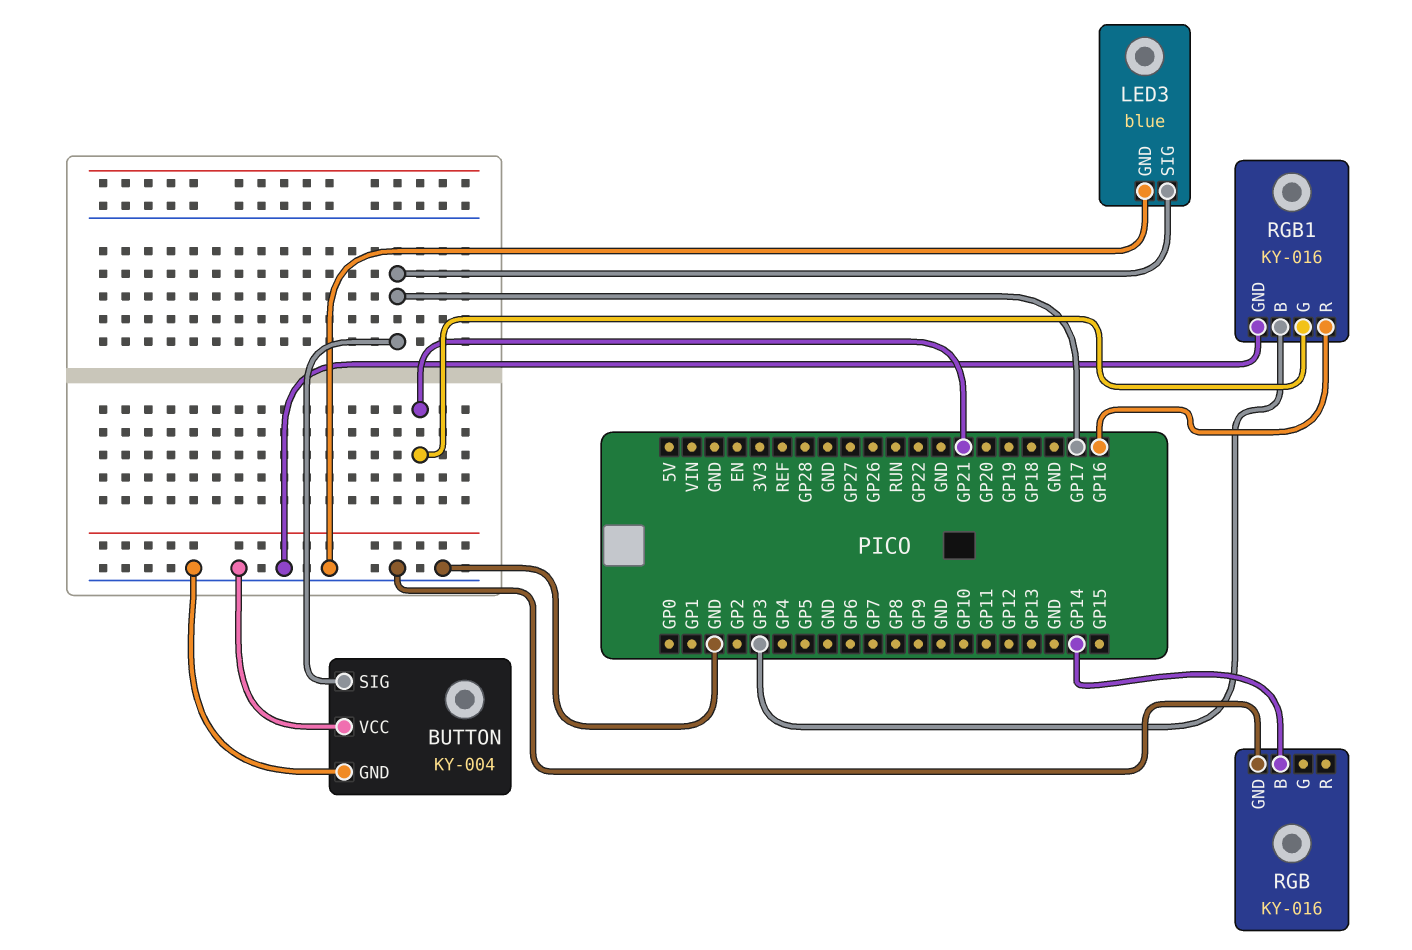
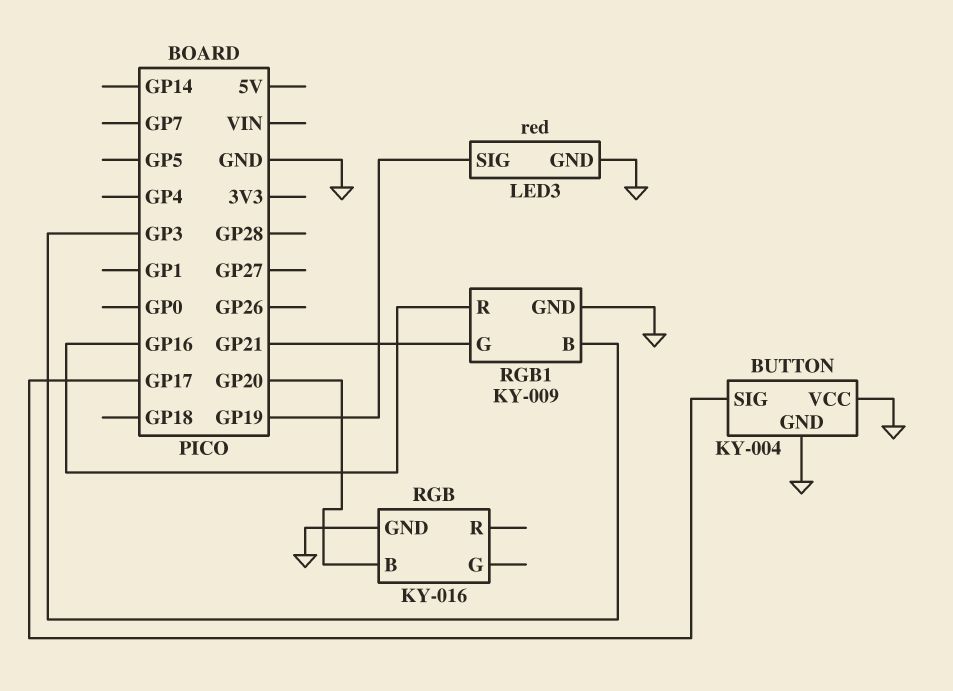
LED3: blue -> red
LED3 pin SIG: GP17 -> GP19
RGB pin B: GP14 -> GP20
RGB1: KY-016 -> KY-009

